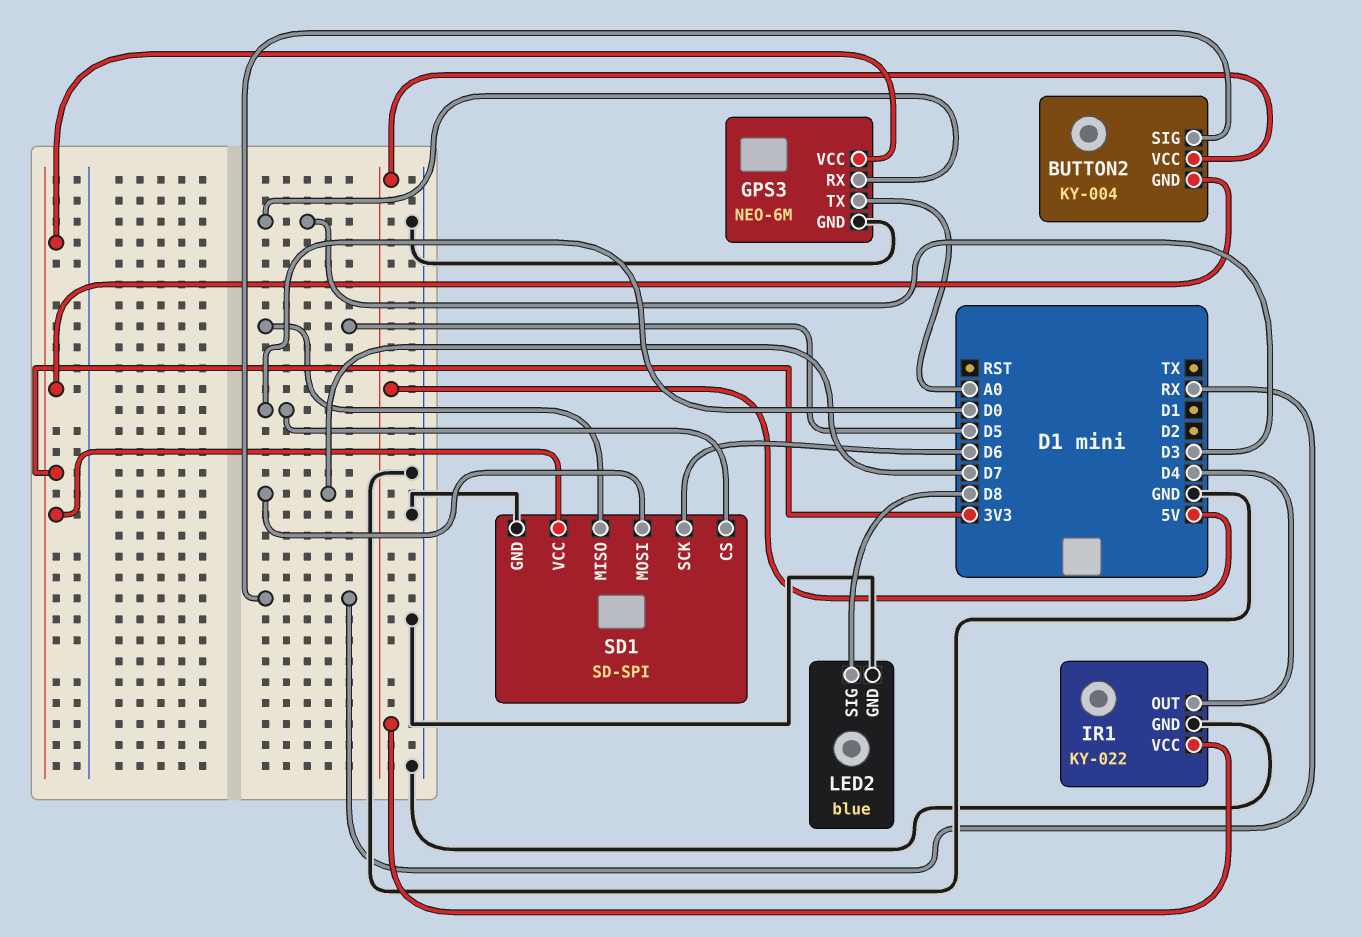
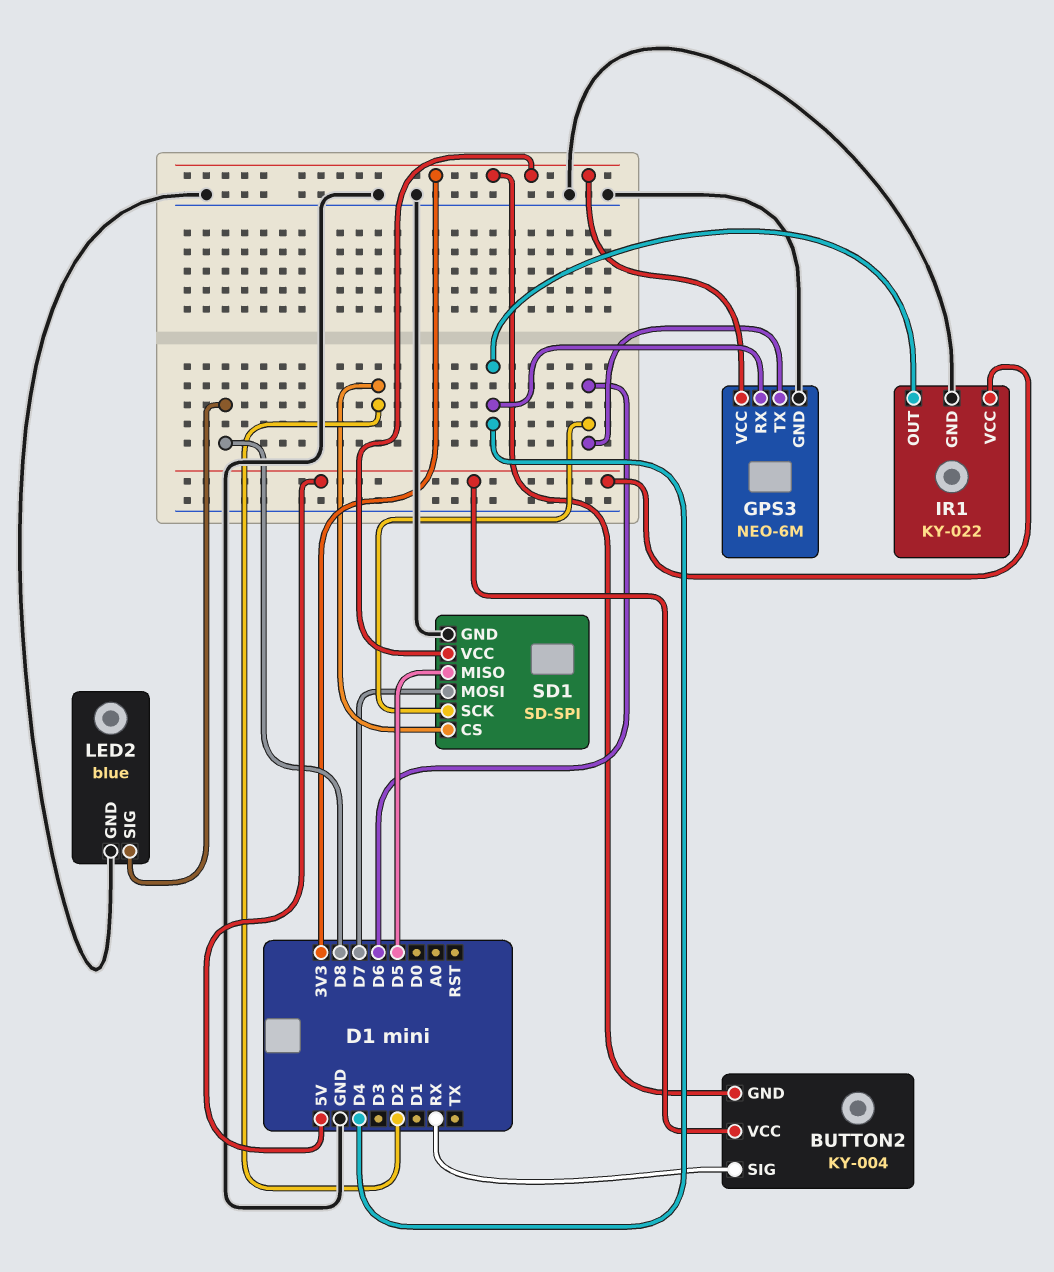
GPS3 pin RX: D3 -> D4
GPS3 pin TX: A0 -> D6
SD1 pin CS: D0 -> D2

